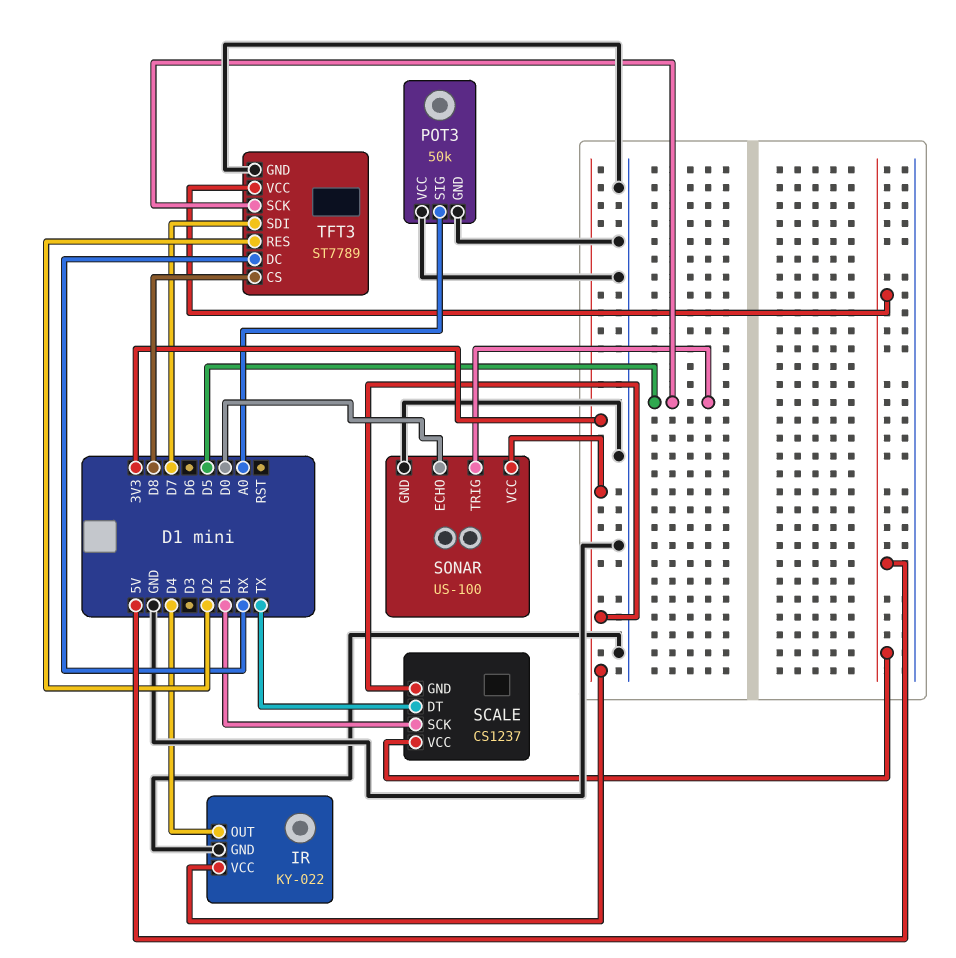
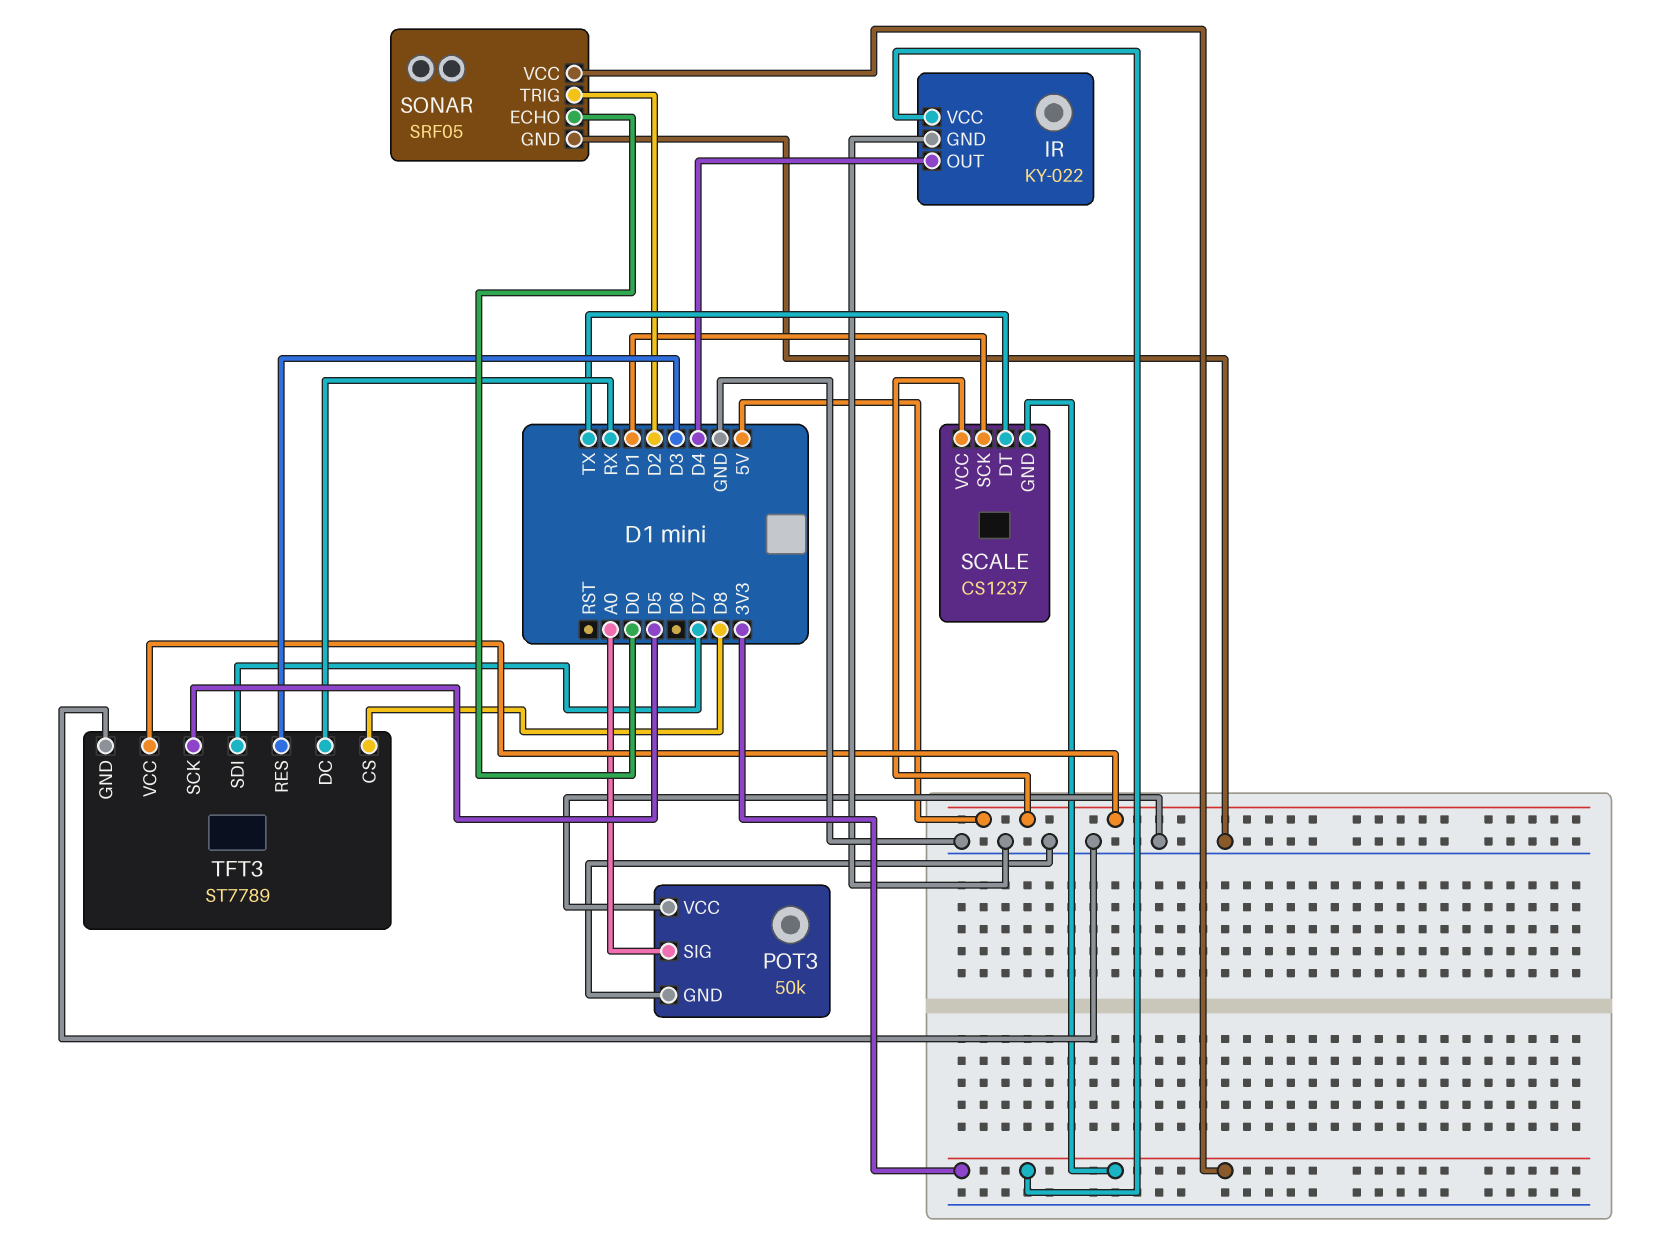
SONAR: US-100 -> SRF05
SONAR pin TRIG: D5 -> D2
TFT3 pin RES: D2 -> D3

